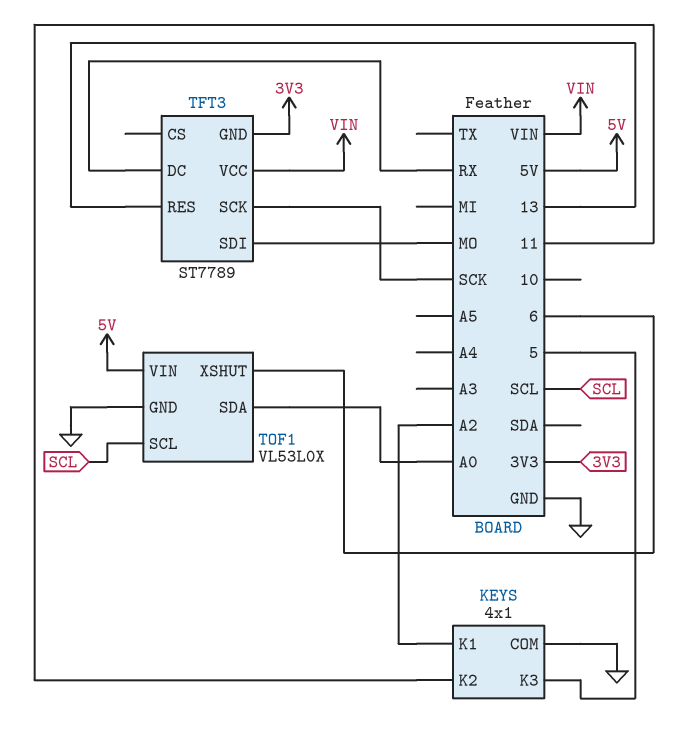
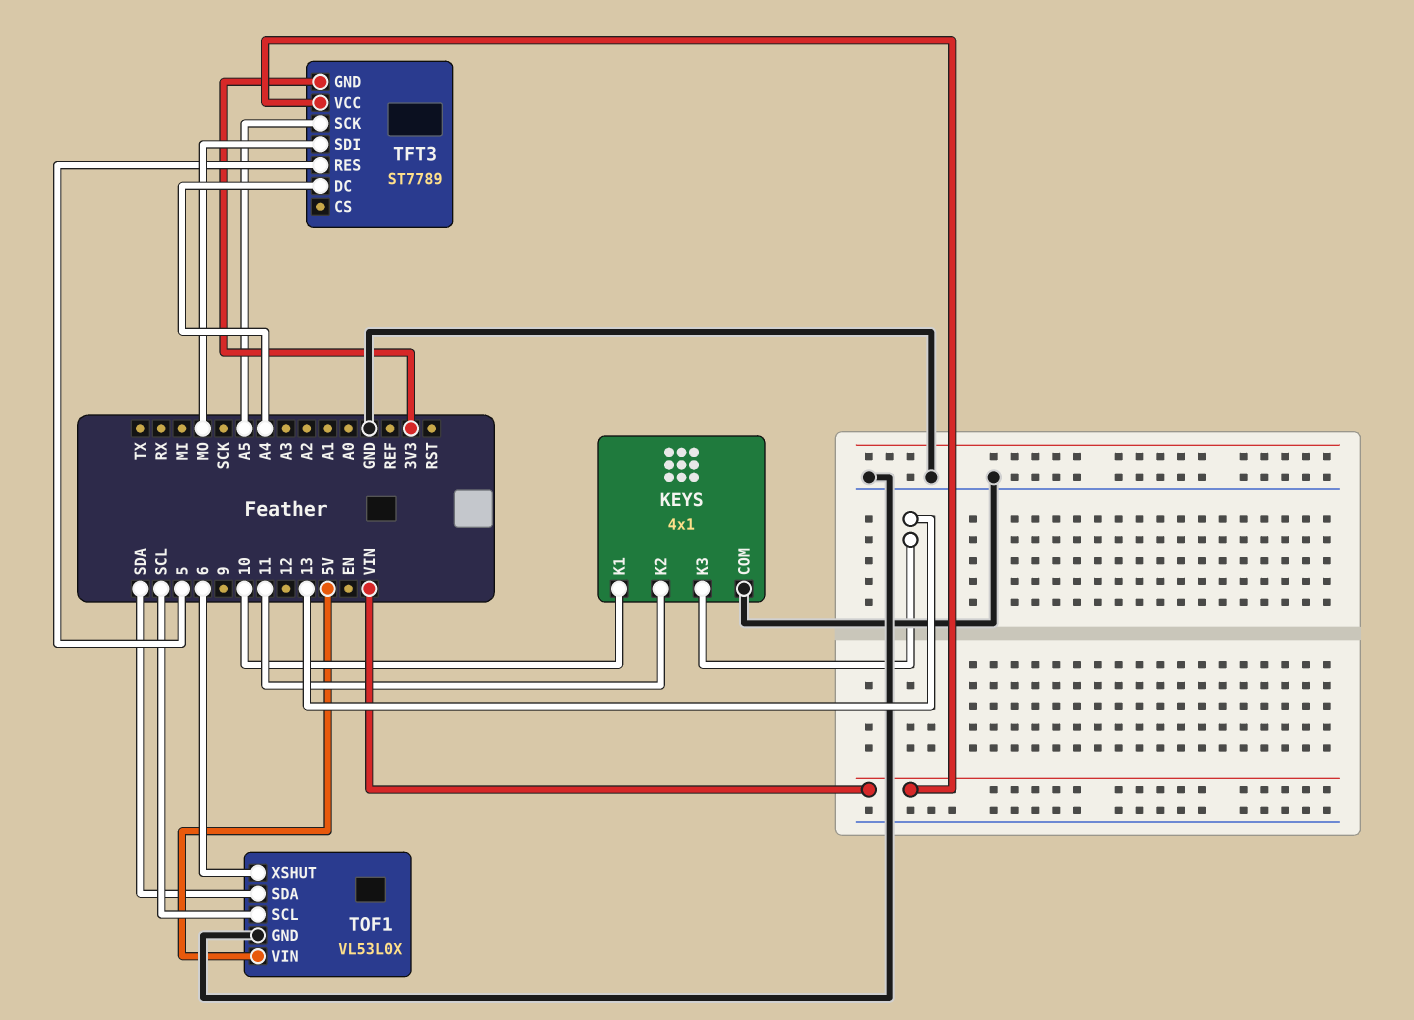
KEYS pin K1: A2 -> 10
KEYS pin K3: 5 -> 13
TFT3 pin DC: RX -> A4
TFT3 pin RES: 13 -> 5
TFT3 pin SCK: SCK -> A5
TOF1 pin SDA: A0 -> SDA

